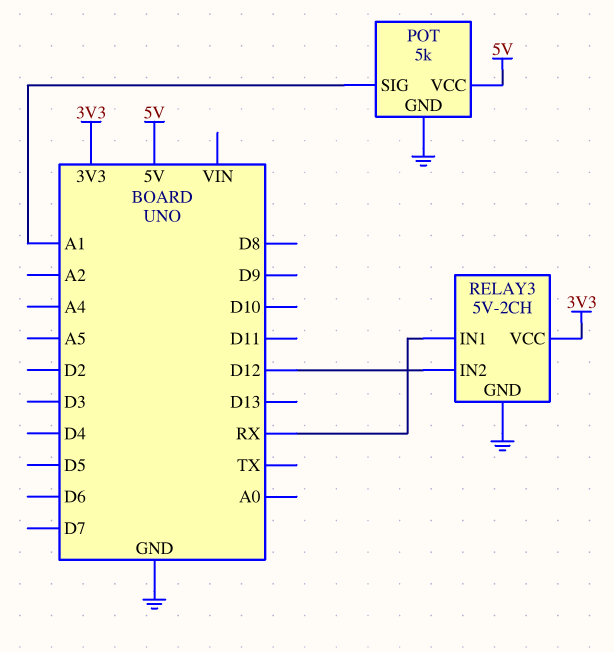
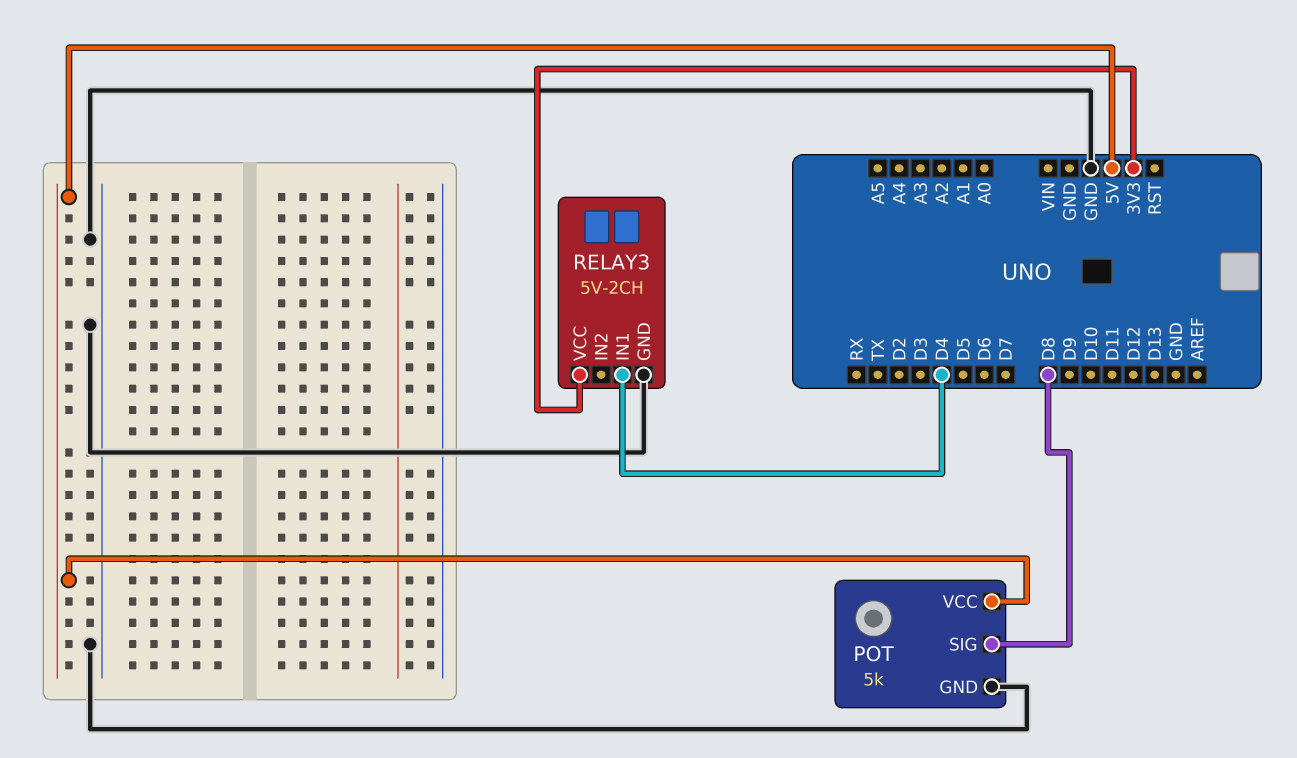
POT pin SIG: A1 -> D8
RELAY3 pin IN1: RX -> D4
RELAY3 pin IN2: D12 -> none

